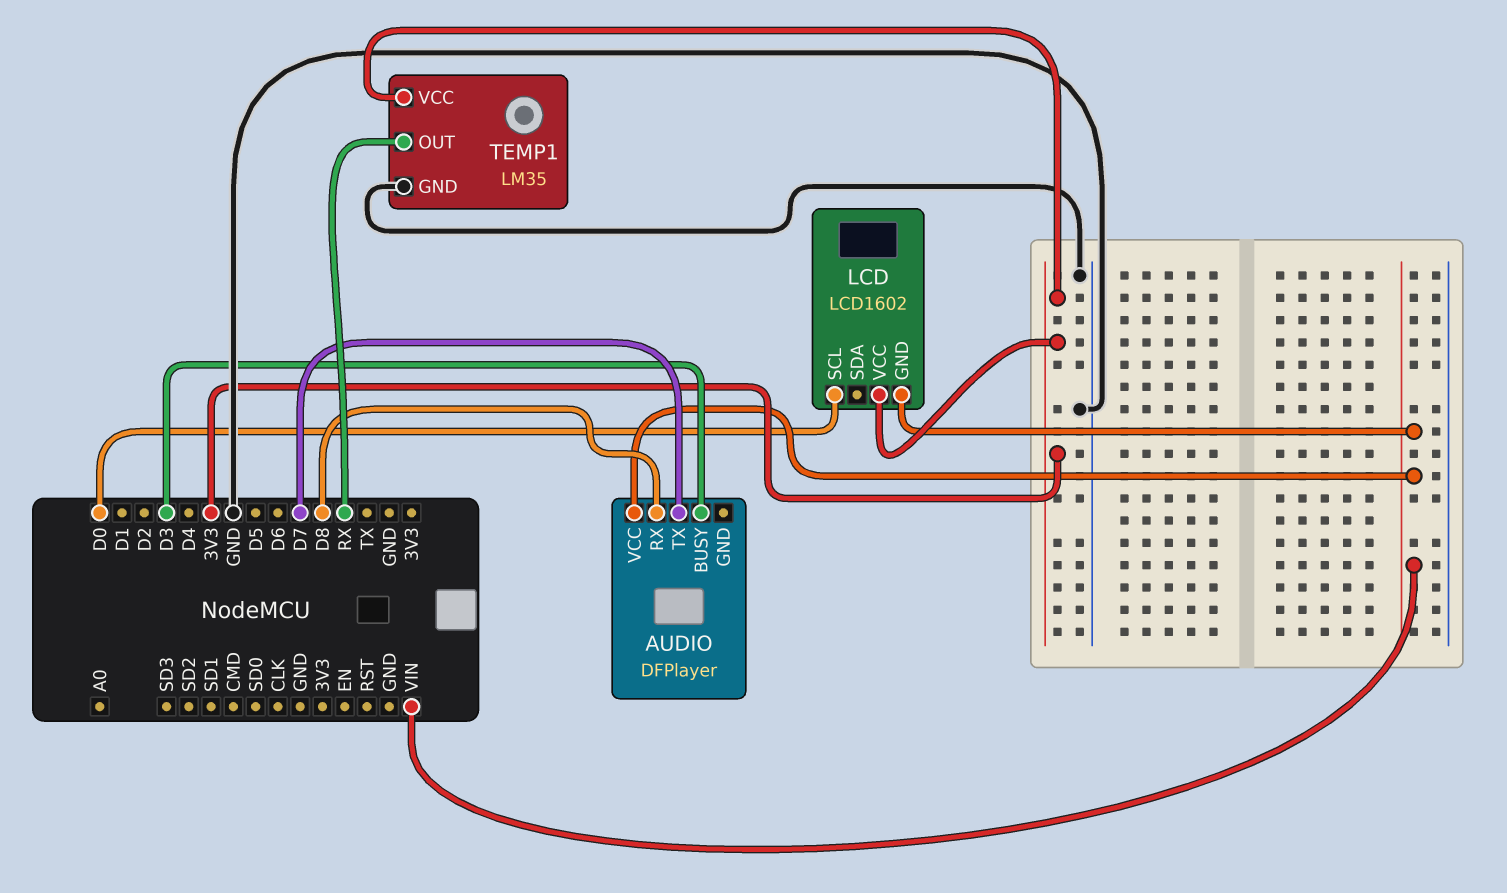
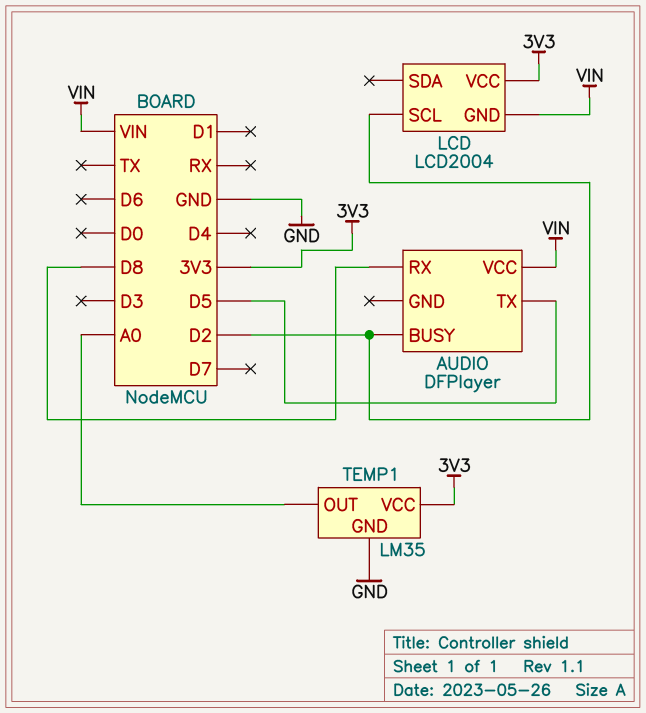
AUDIO pin BUSY: D3 -> D2
AUDIO pin TX: D7 -> D5
LCD: LCD1602 -> LCD2004
LCD pin SCL: D0 -> D2
TEMP1 pin OUT: RX -> A0

